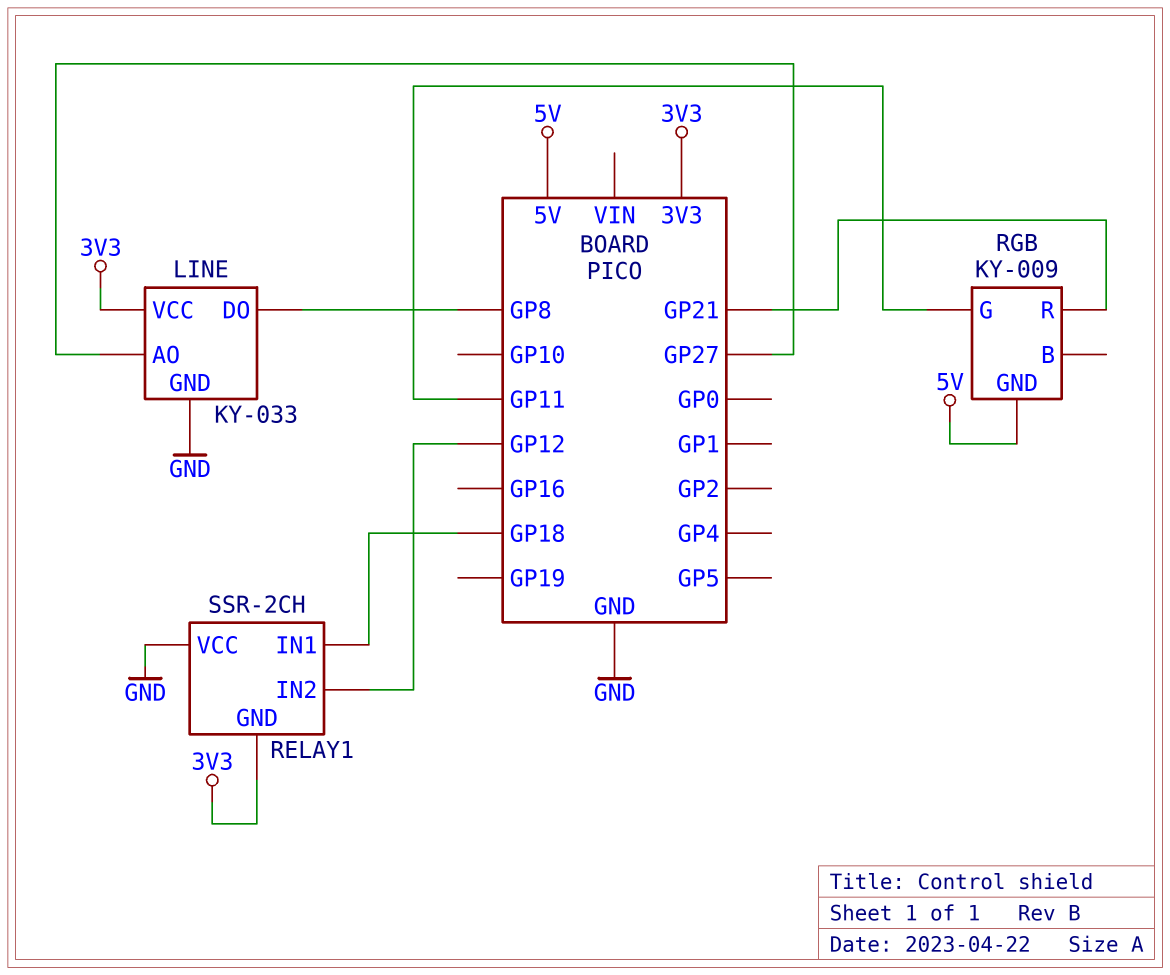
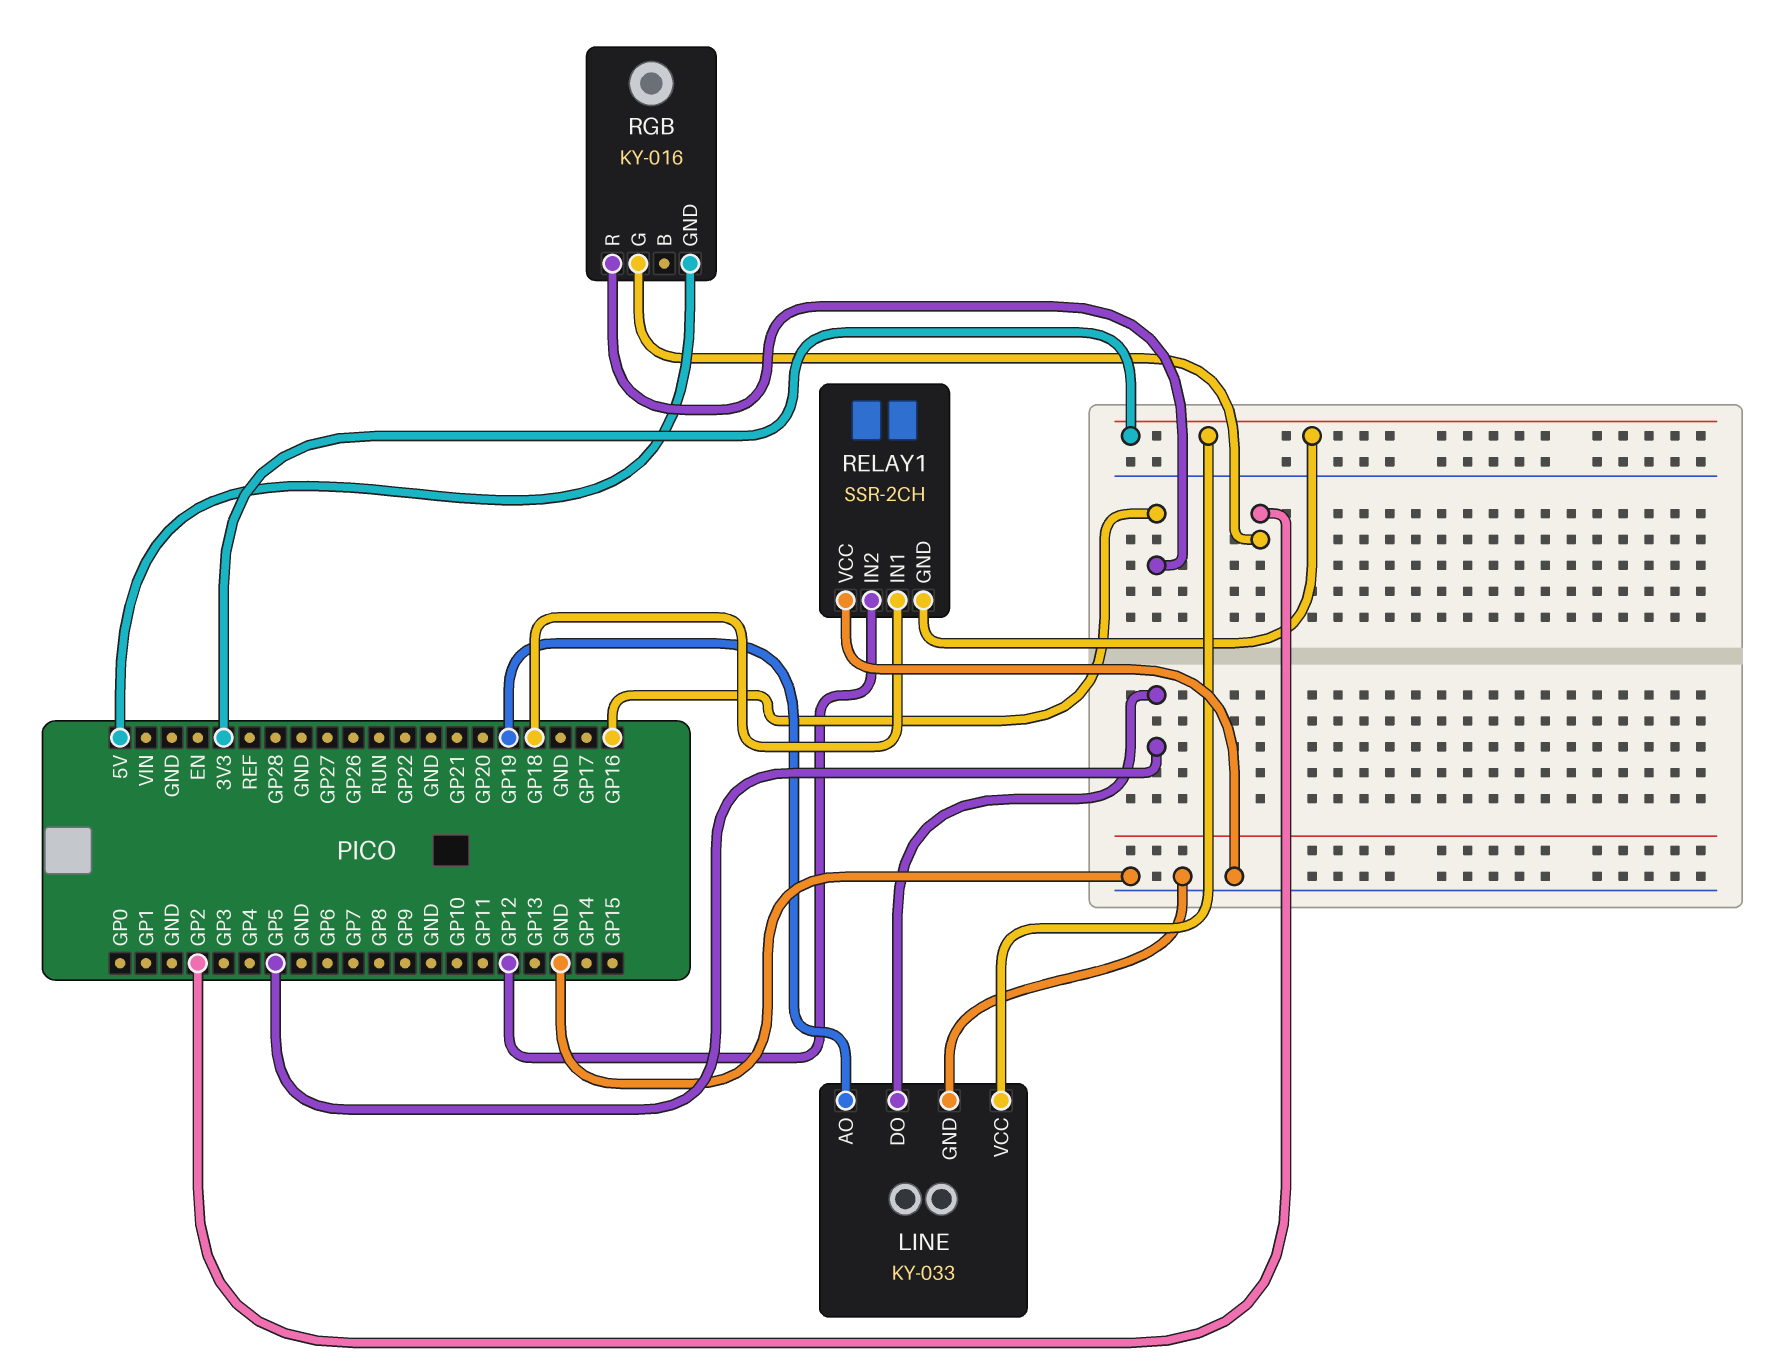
LINE pin AO: GP27 -> GP19
LINE pin DO: GP8 -> GP5
RGB: KY-009 -> KY-016
RGB pin G: GP11 -> GP2
RGB pin R: GP21 -> GP16

